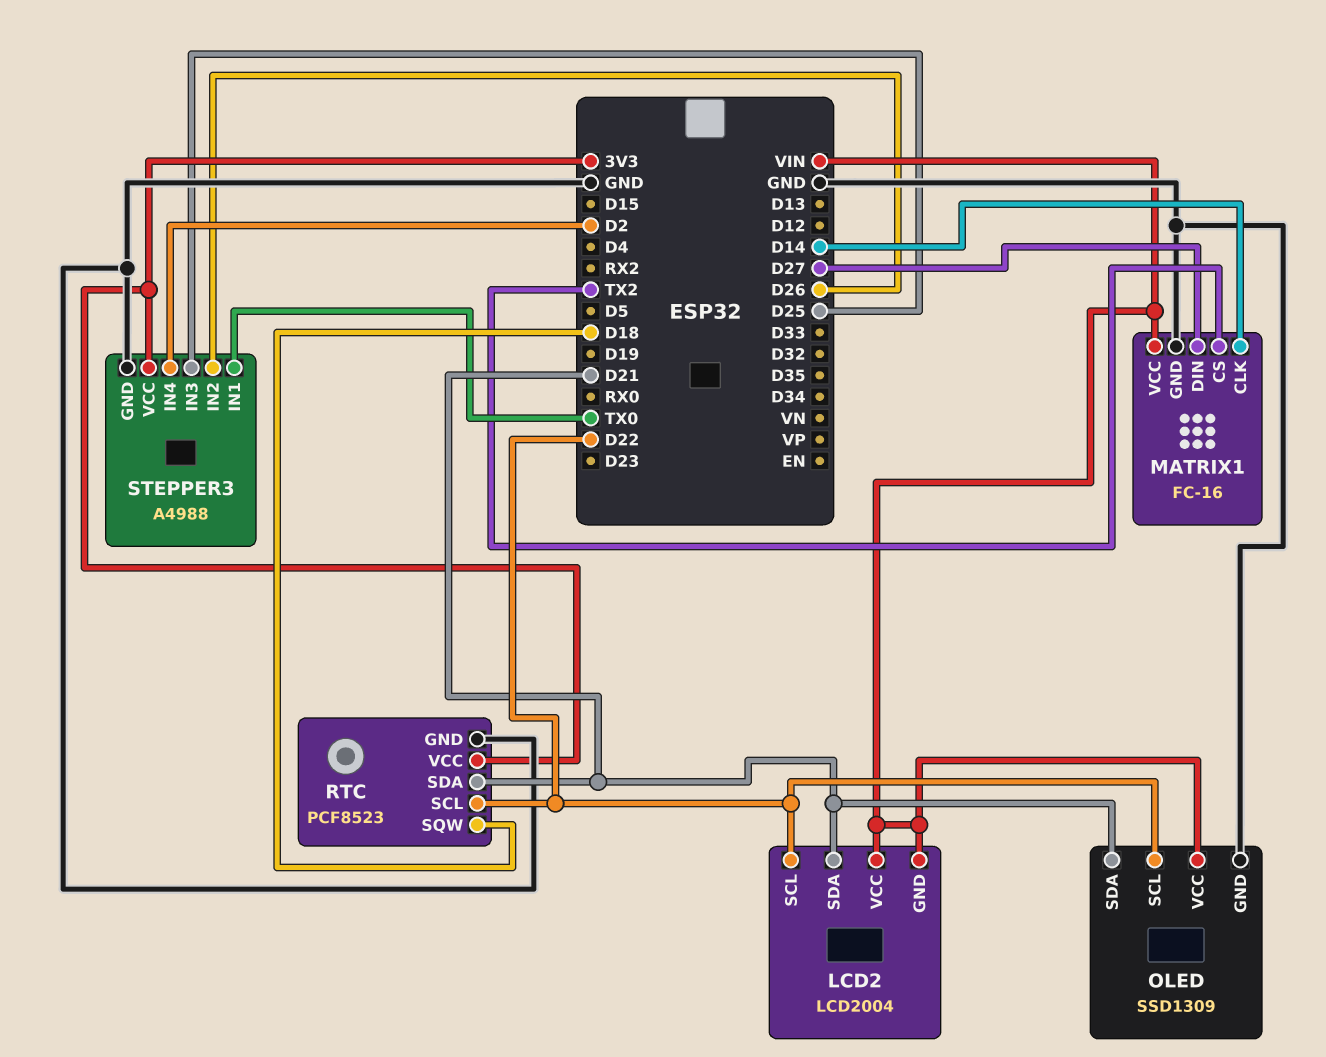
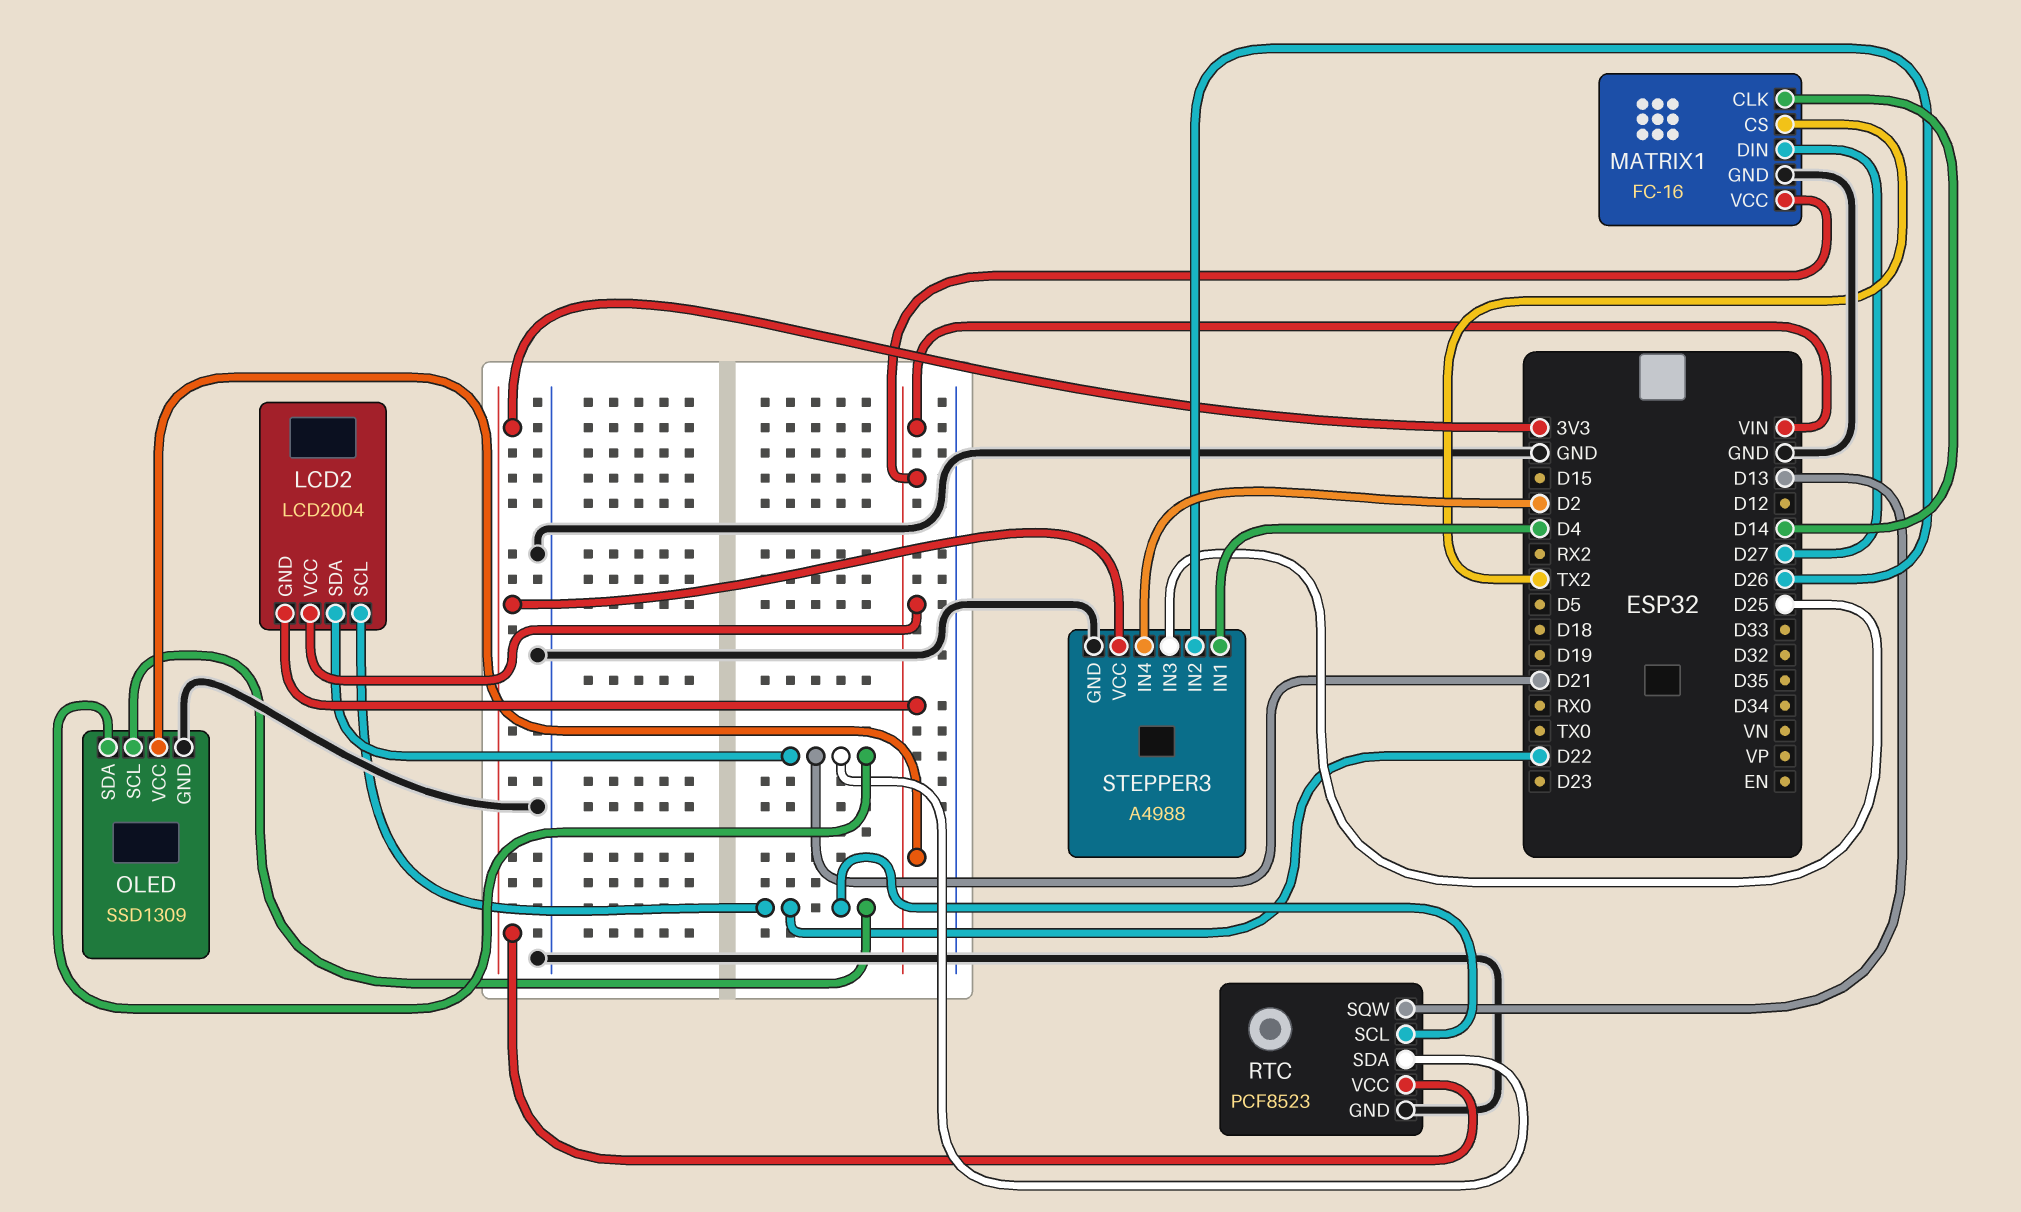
RTC pin SQW: D18 -> D13
STEPPER3 pin IN1: TX0 -> D4

